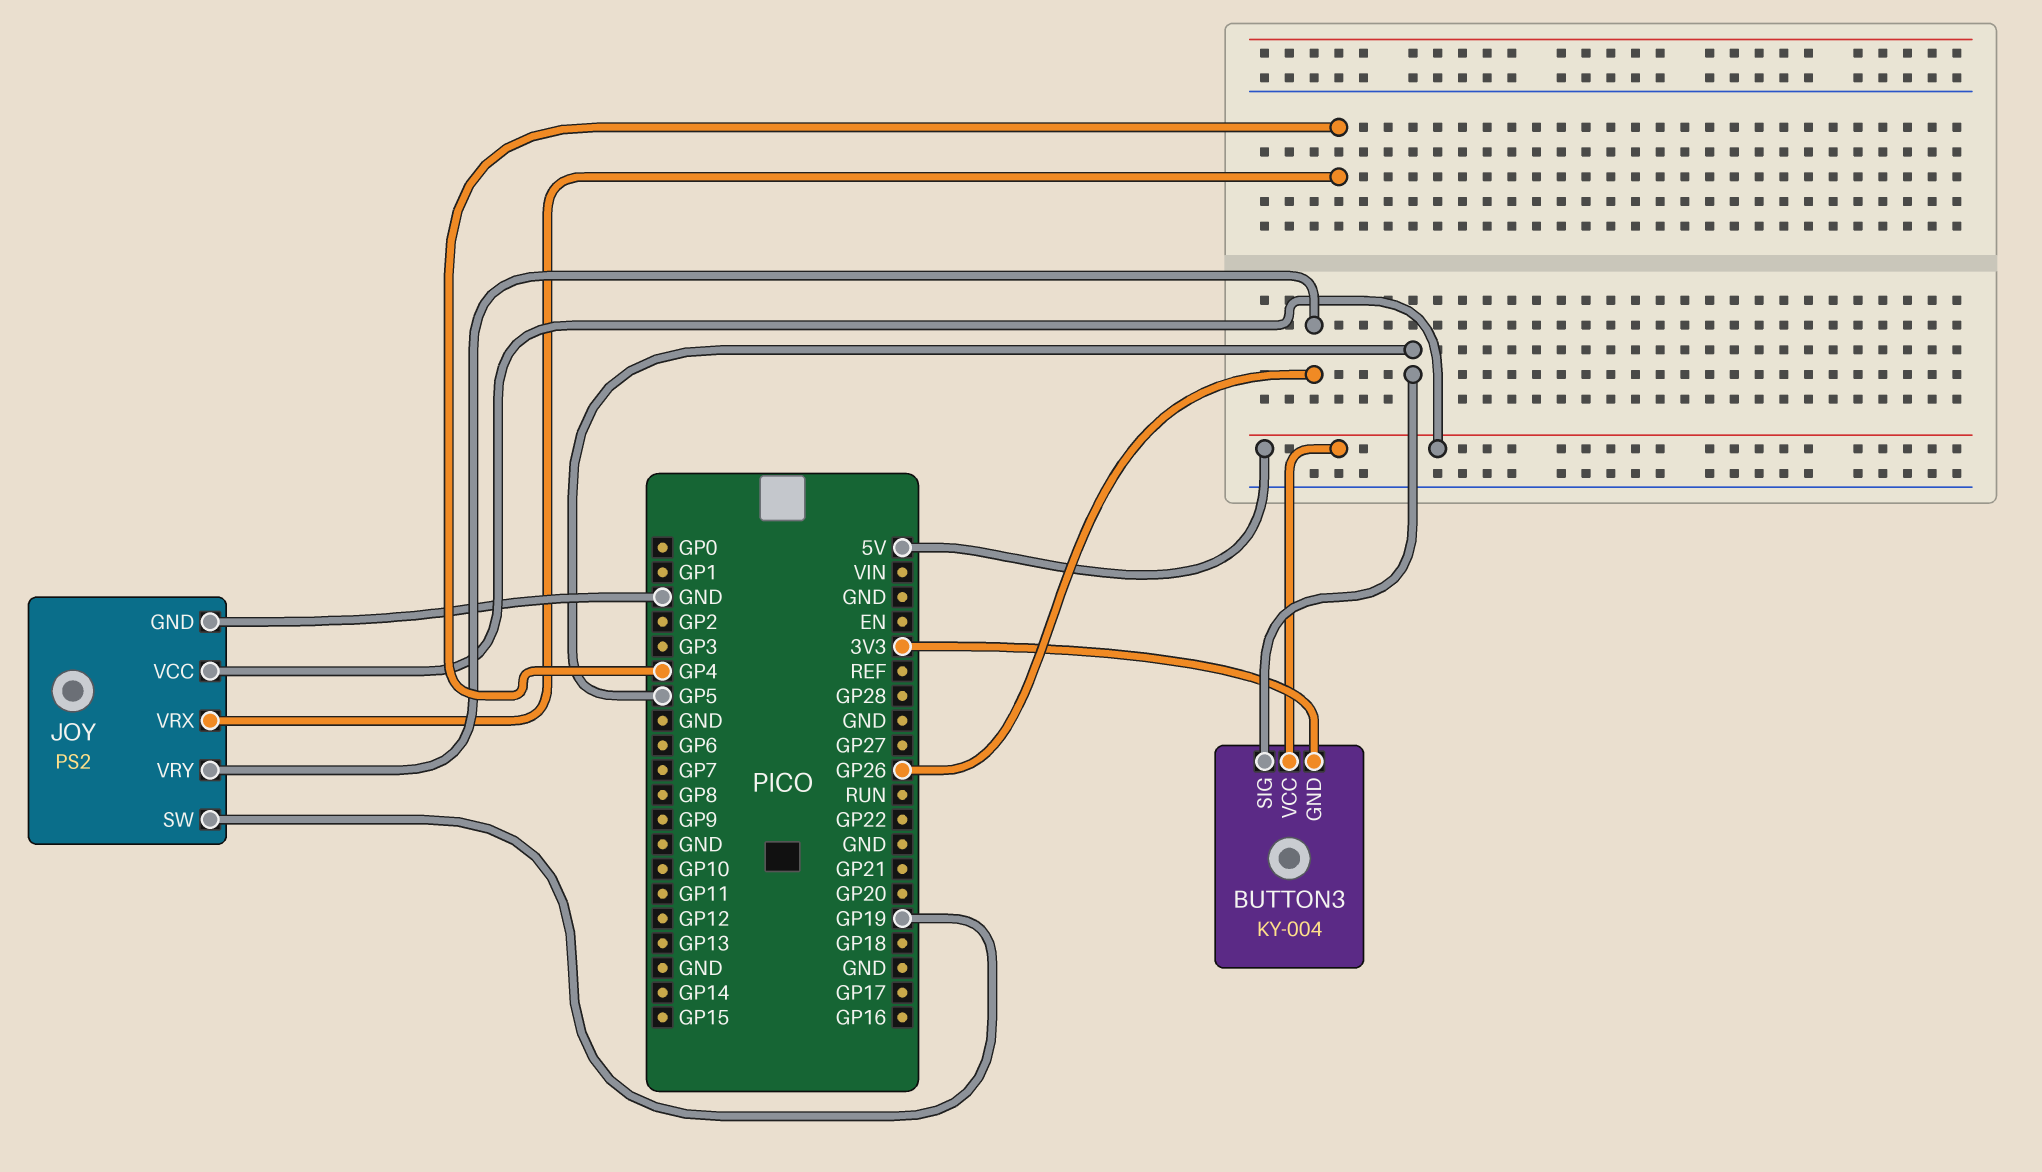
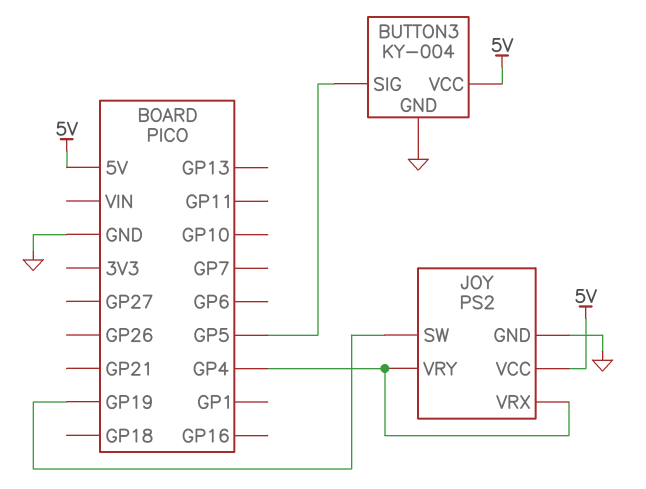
BUTTON3 pin GND: 3V3 -> GND
JOY pin VRY: GP26 -> GP4

